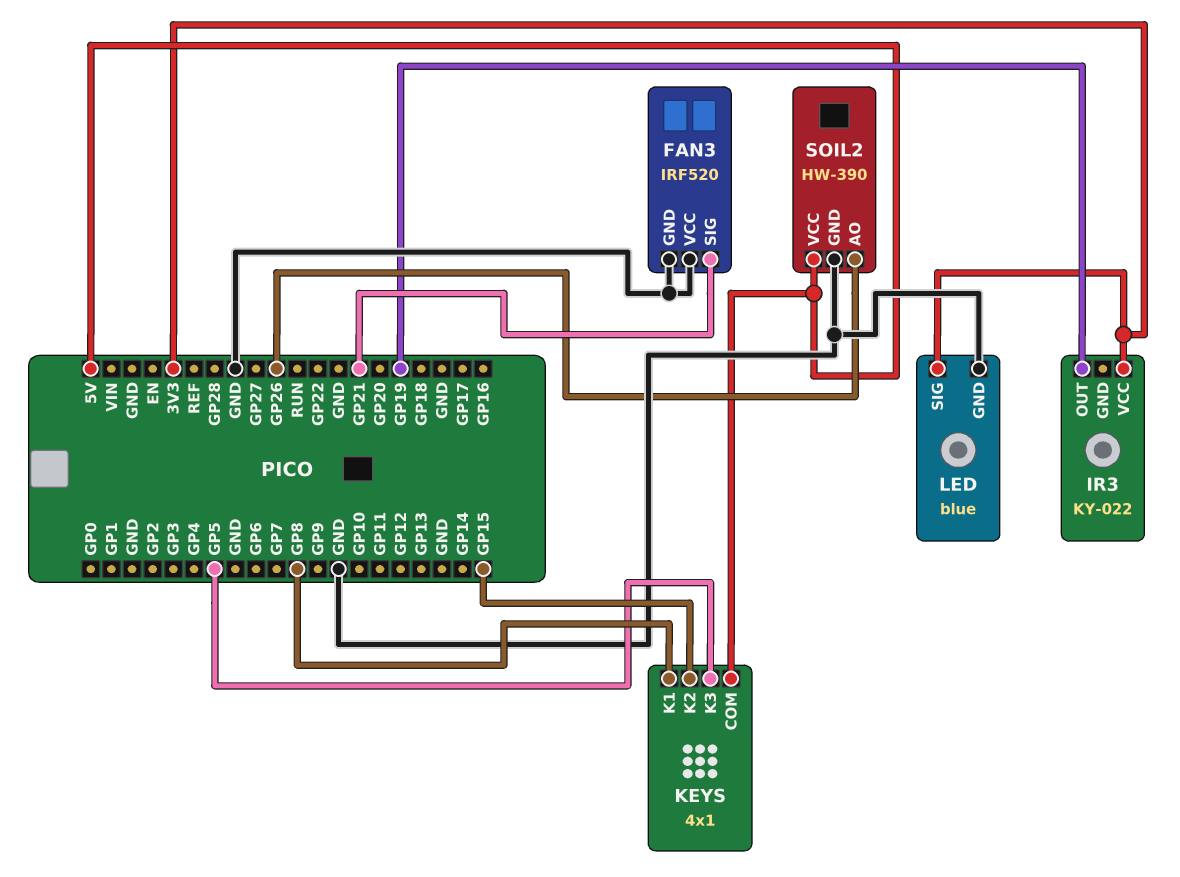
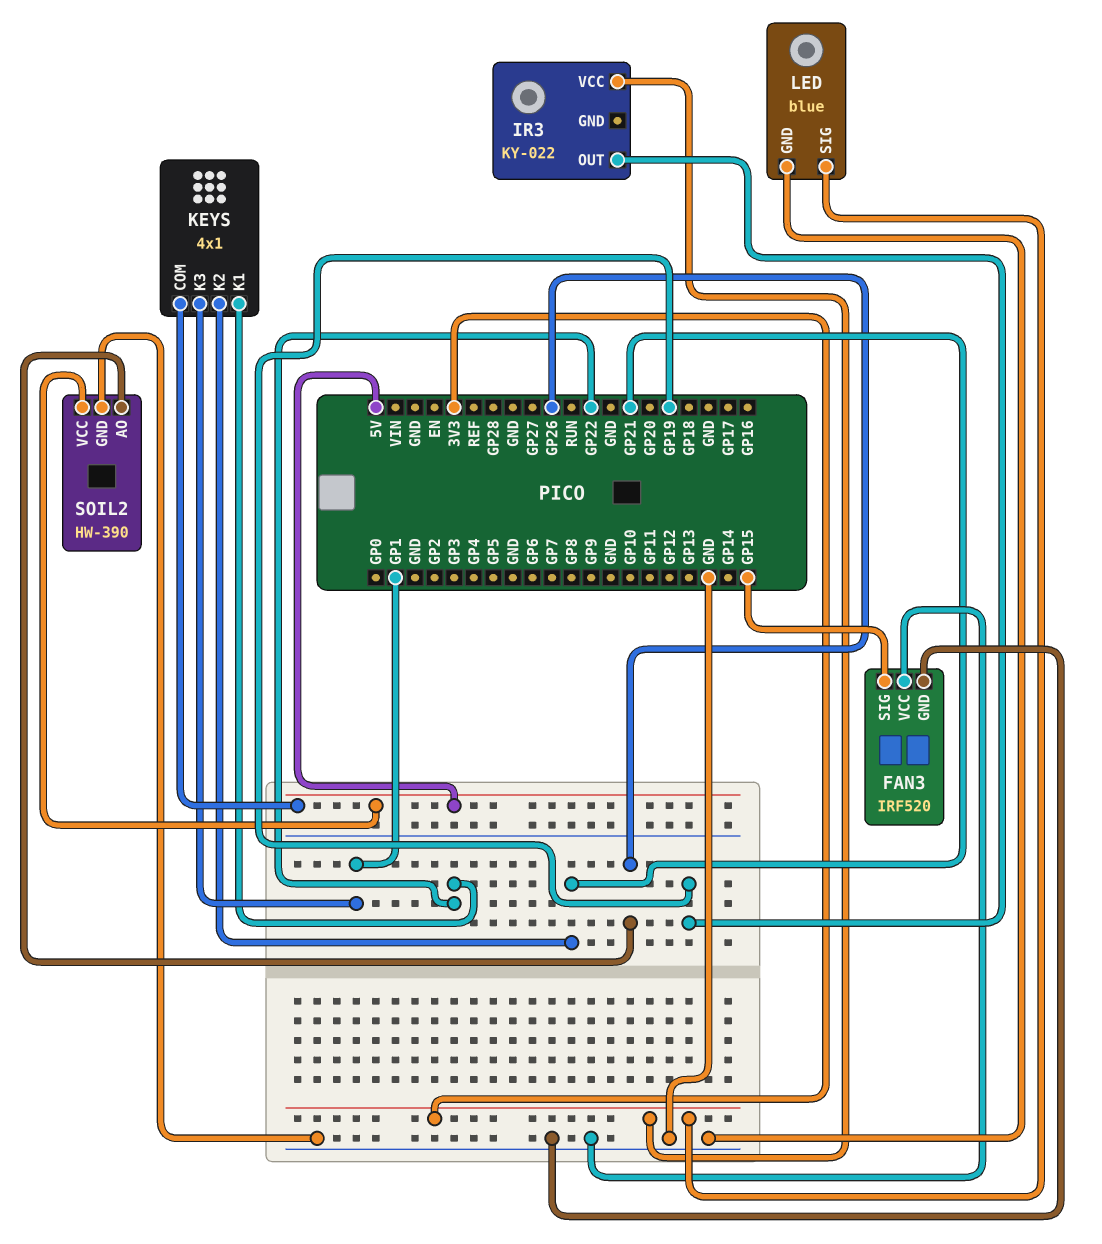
FAN3 pin SIG: GP21 -> GP15
KEYS pin K1: GP8 -> GP22
KEYS pin K2: GP15 -> GP21
KEYS pin K3: GP5 -> GP1

